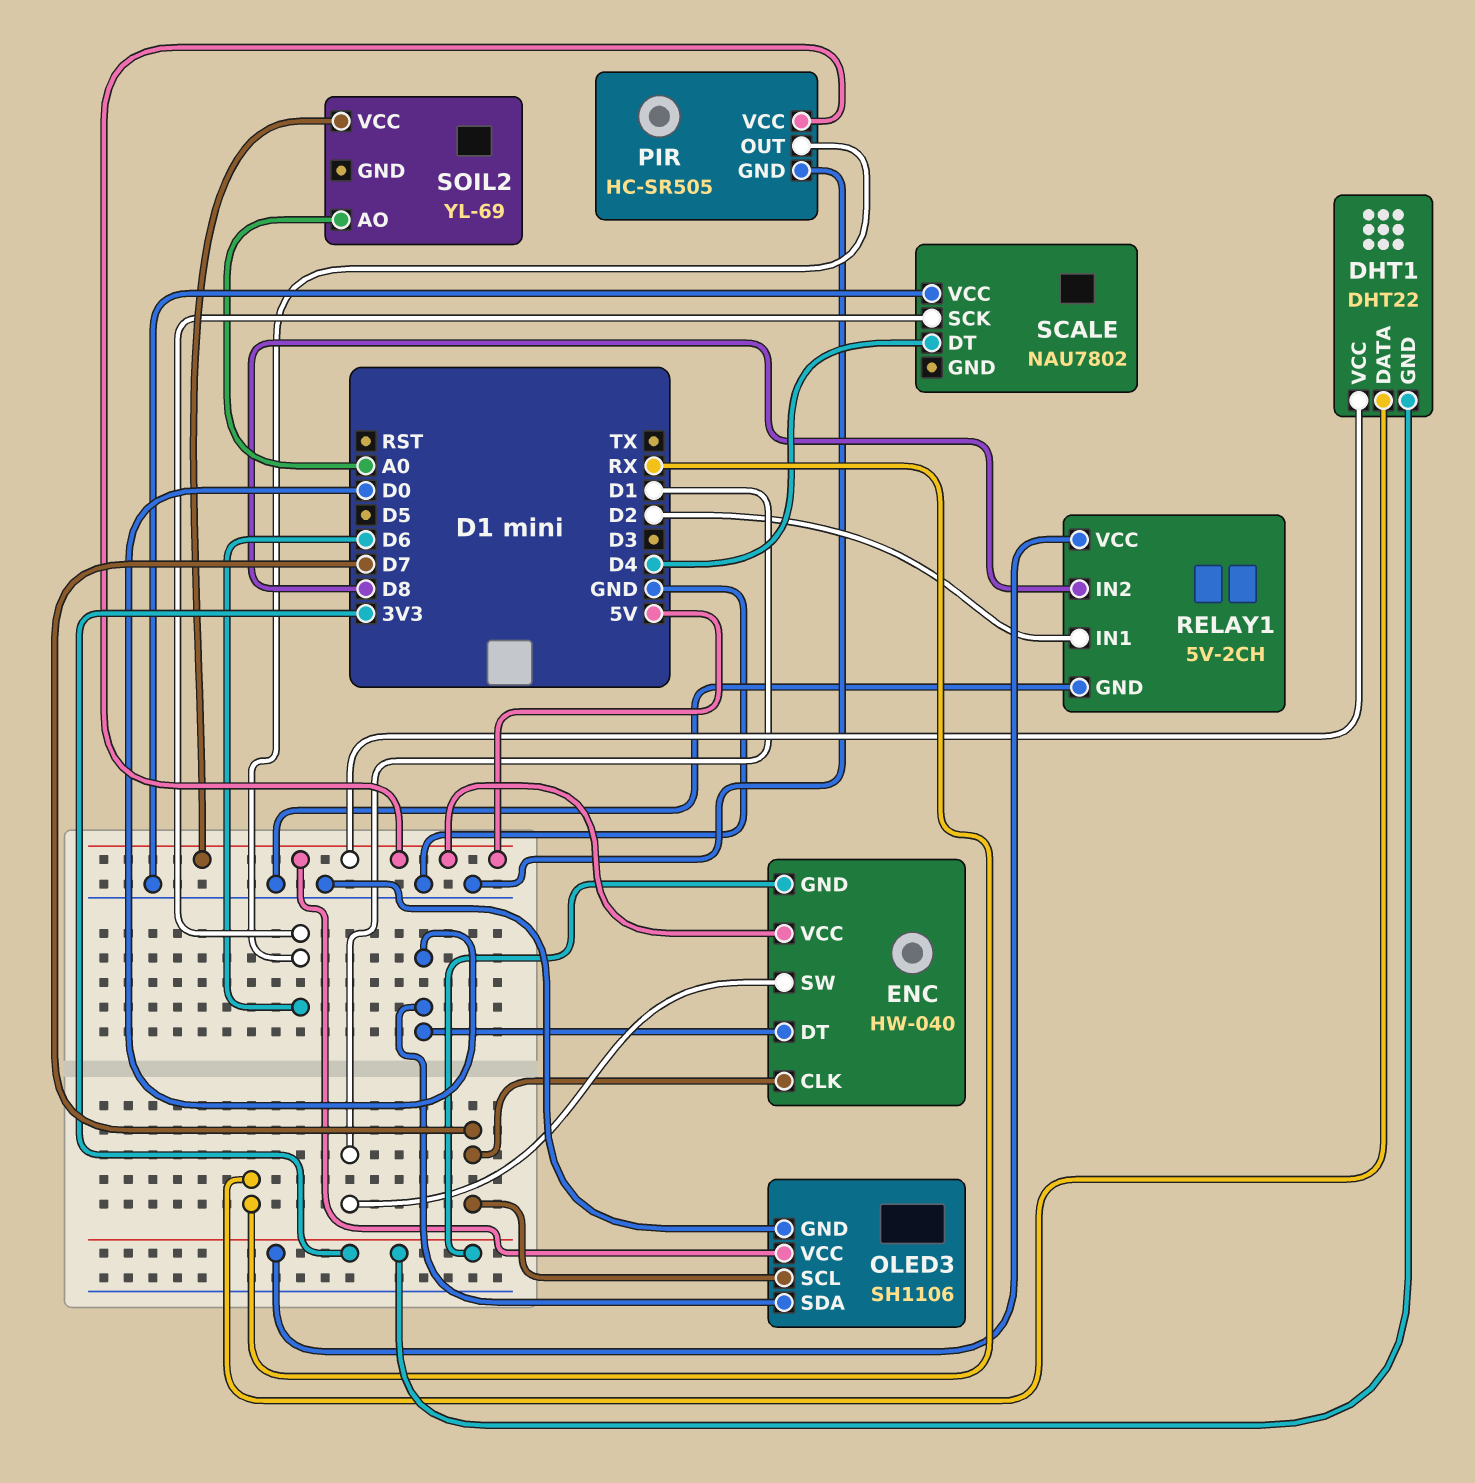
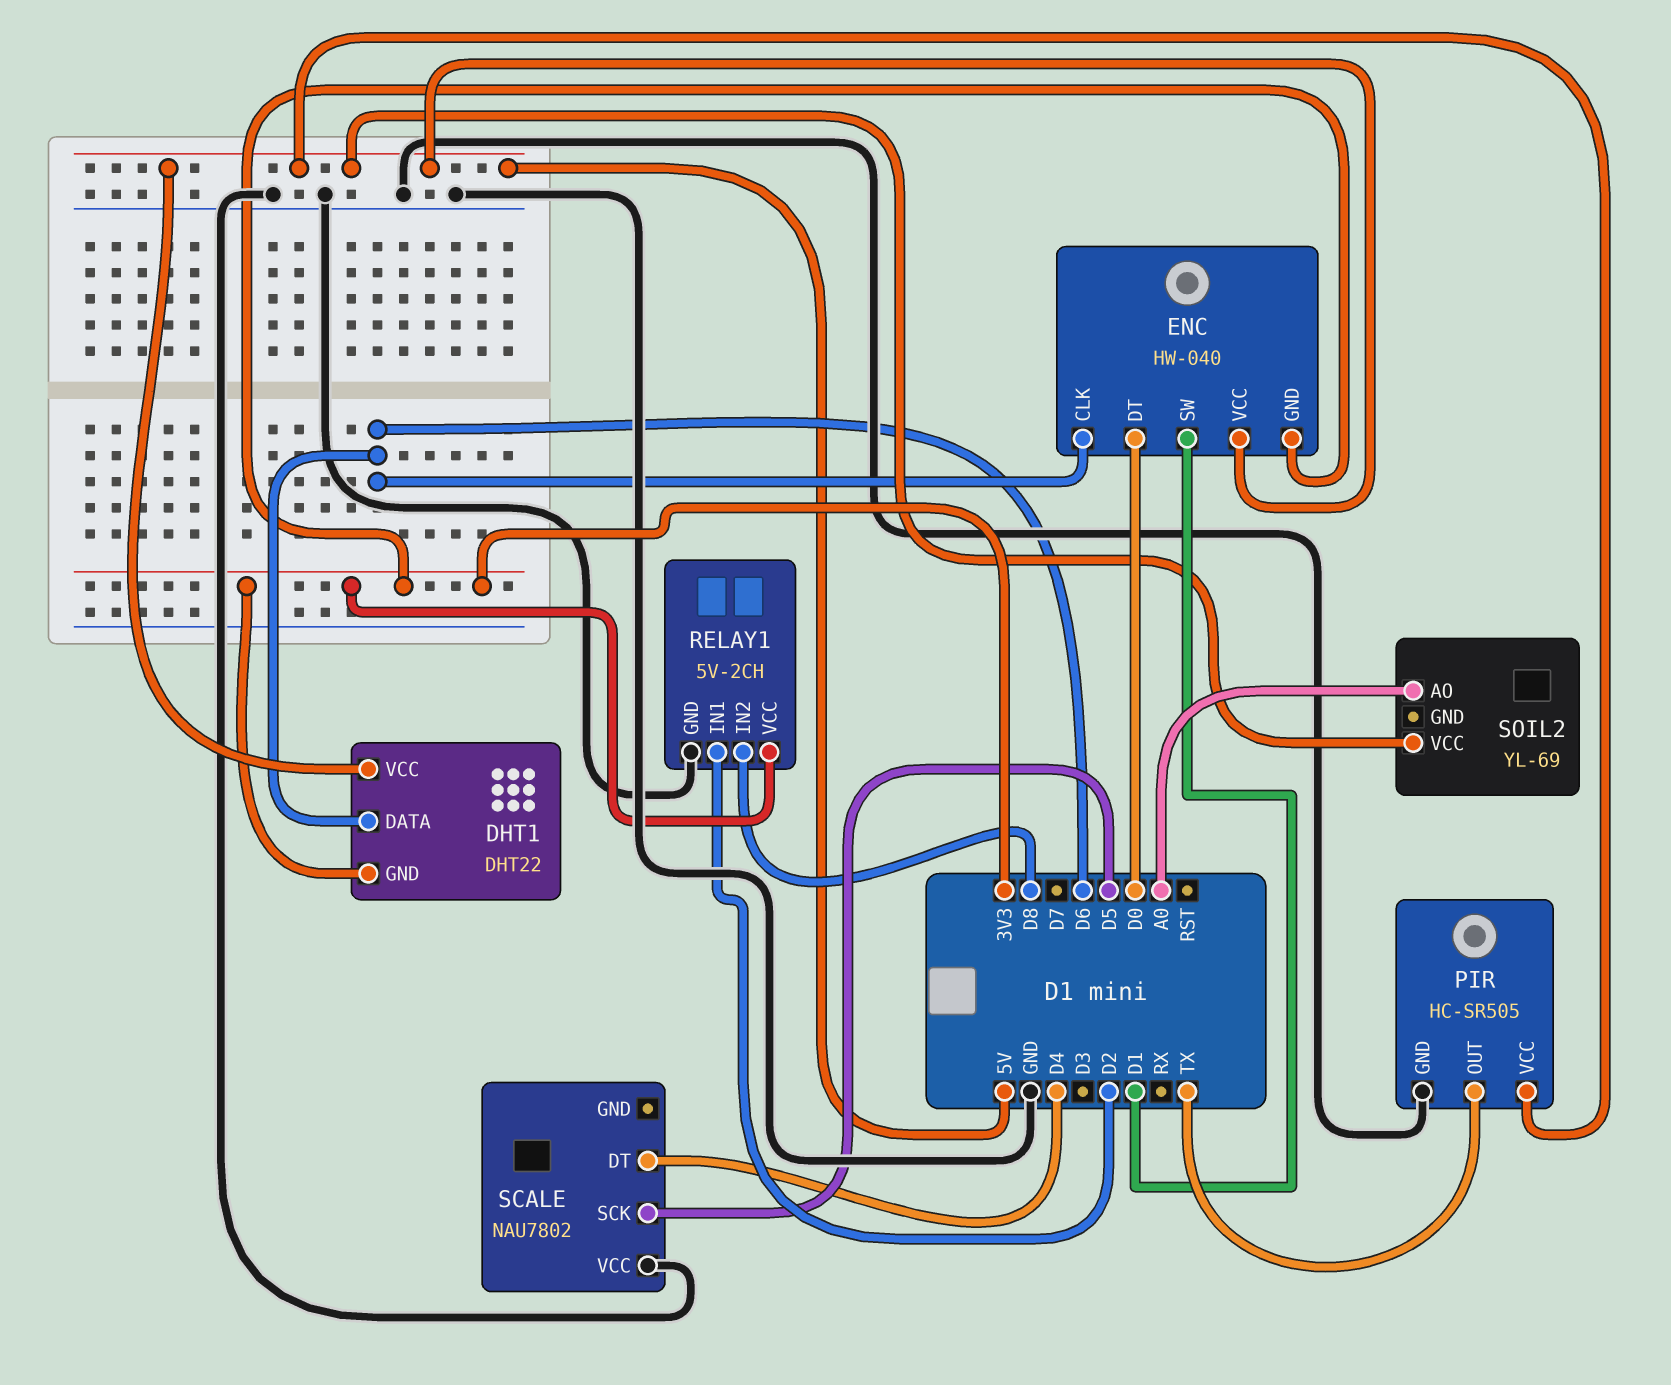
DHT1 pin DATA: RX -> D6
ENC pin CLK: D7 -> D6
OLED3: SH1106 -> none
OLED3 pin GND: GND -> none
OLED3 pin SCL: D7 -> none
OLED3 pin SDA: D0 -> none
OLED3 pin VCC: 5V -> none
PIR pin OUT: D6 -> TX
SCALE pin SCK: D6 -> D5

